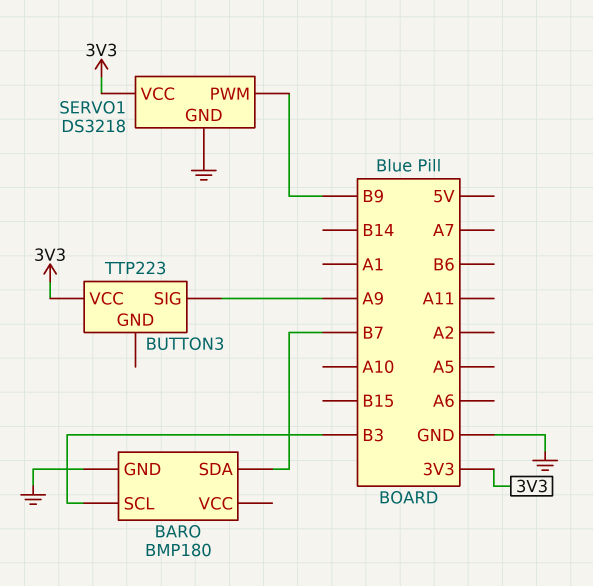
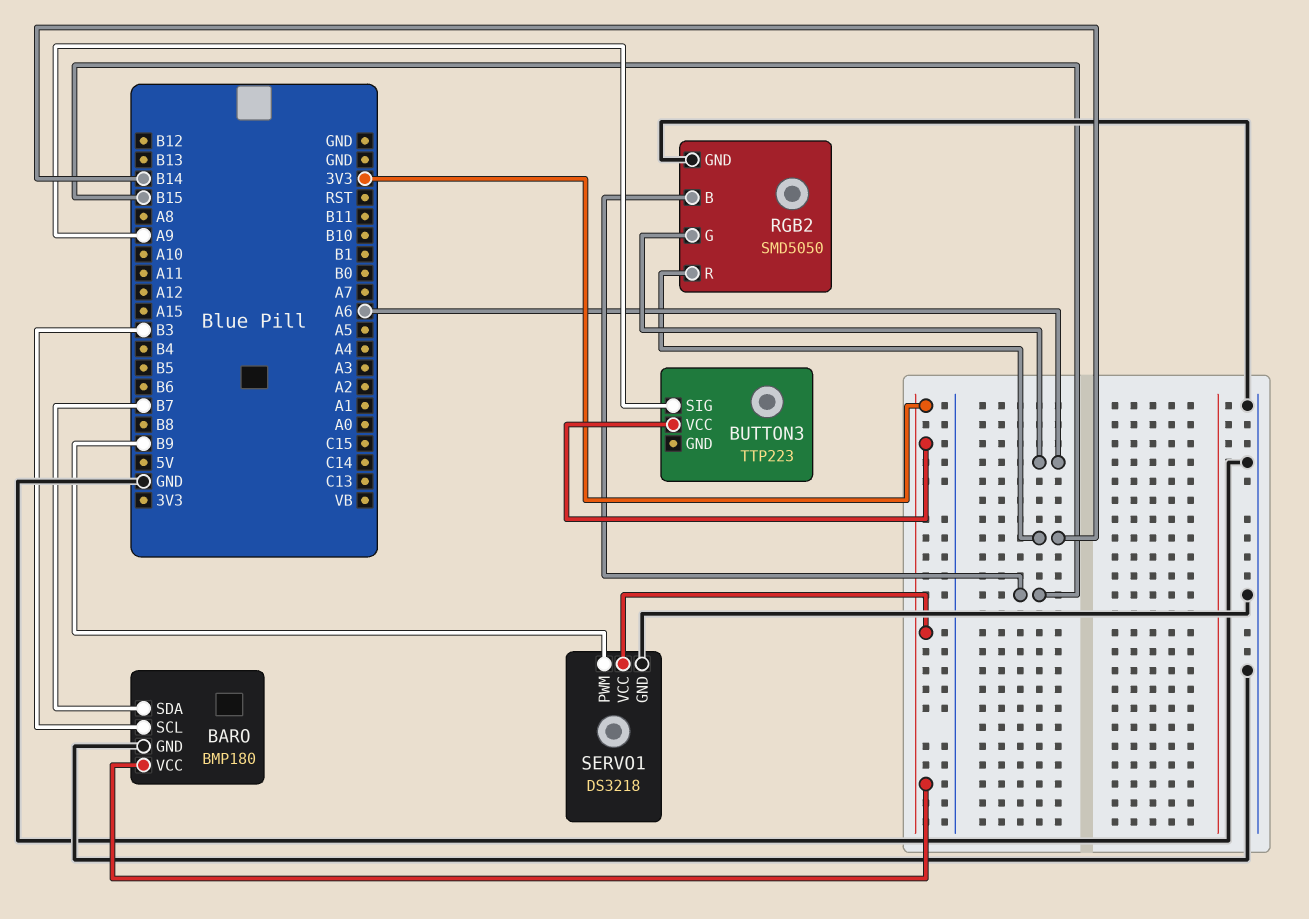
BARO pin VCC: none -> 3V3
RGB2: none -> SMD5050
RGB2 pin B: none -> B15
RGB2 pin G: none -> A6
RGB2 pin GND: none -> GND
RGB2 pin R: none -> B14

